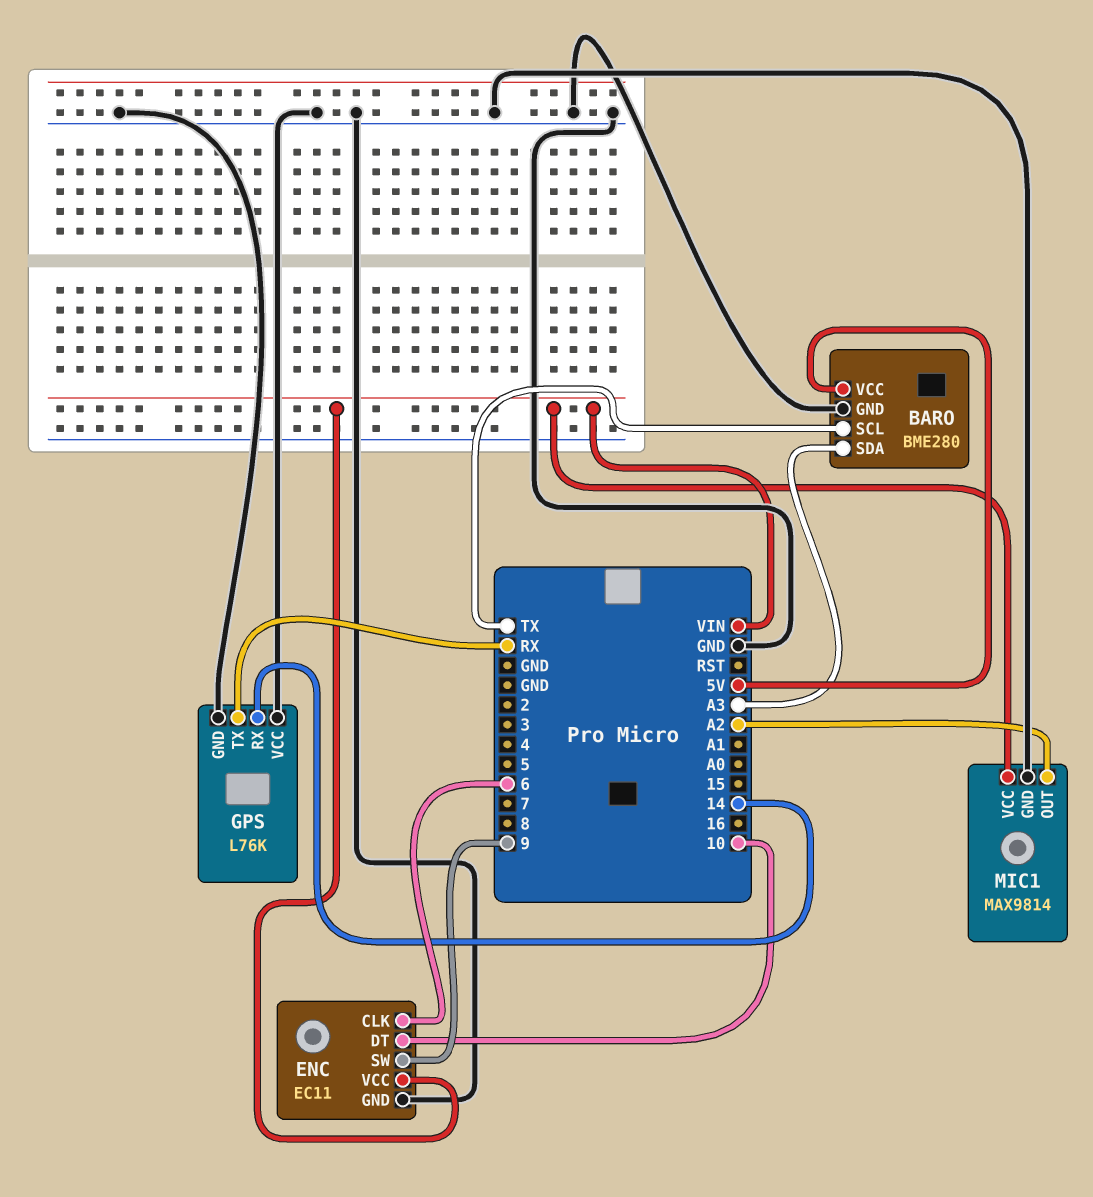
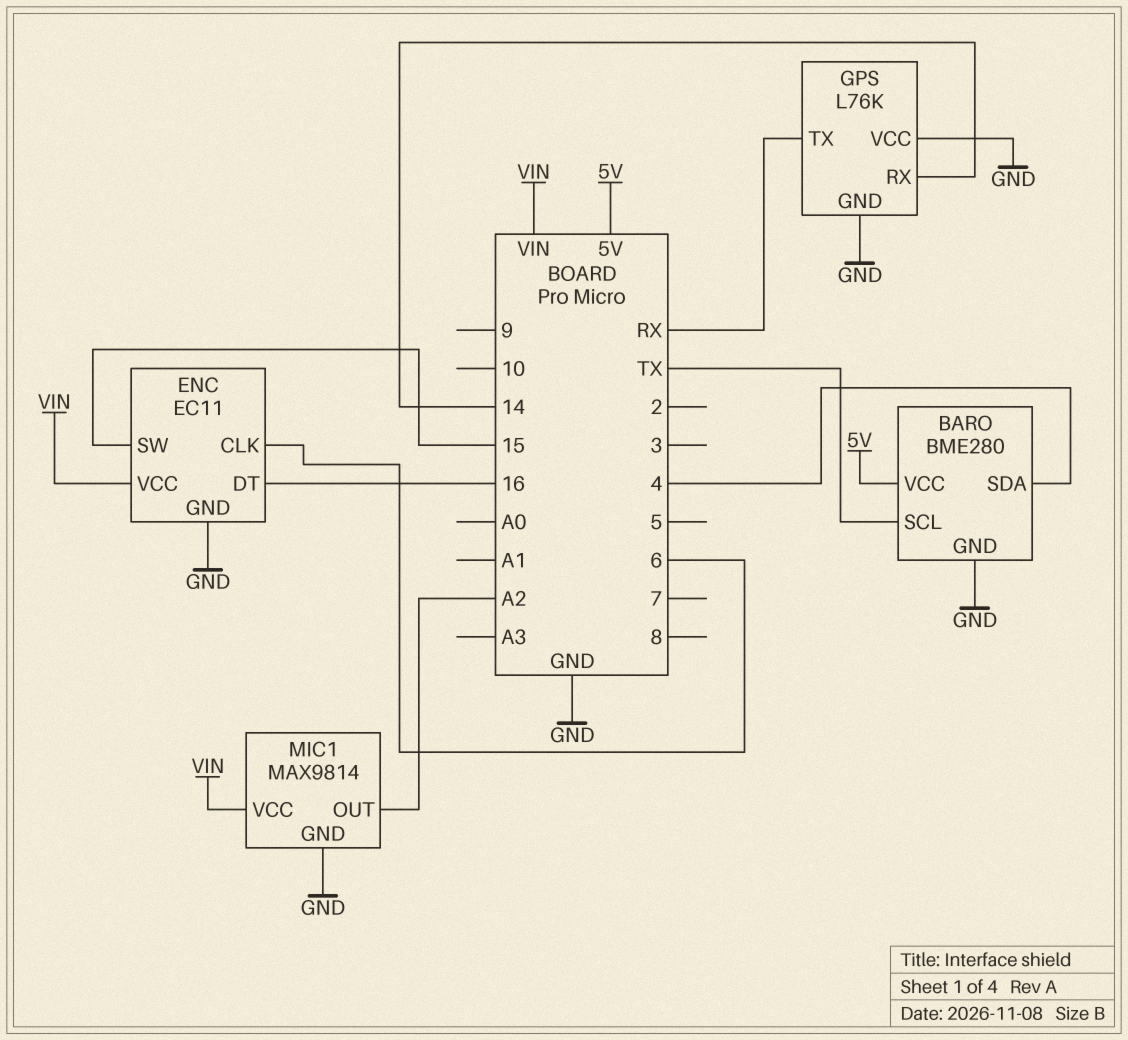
BARO pin SDA: A3 -> 4
ENC pin DT: 10 -> 16
ENC pin SW: 9 -> 15

